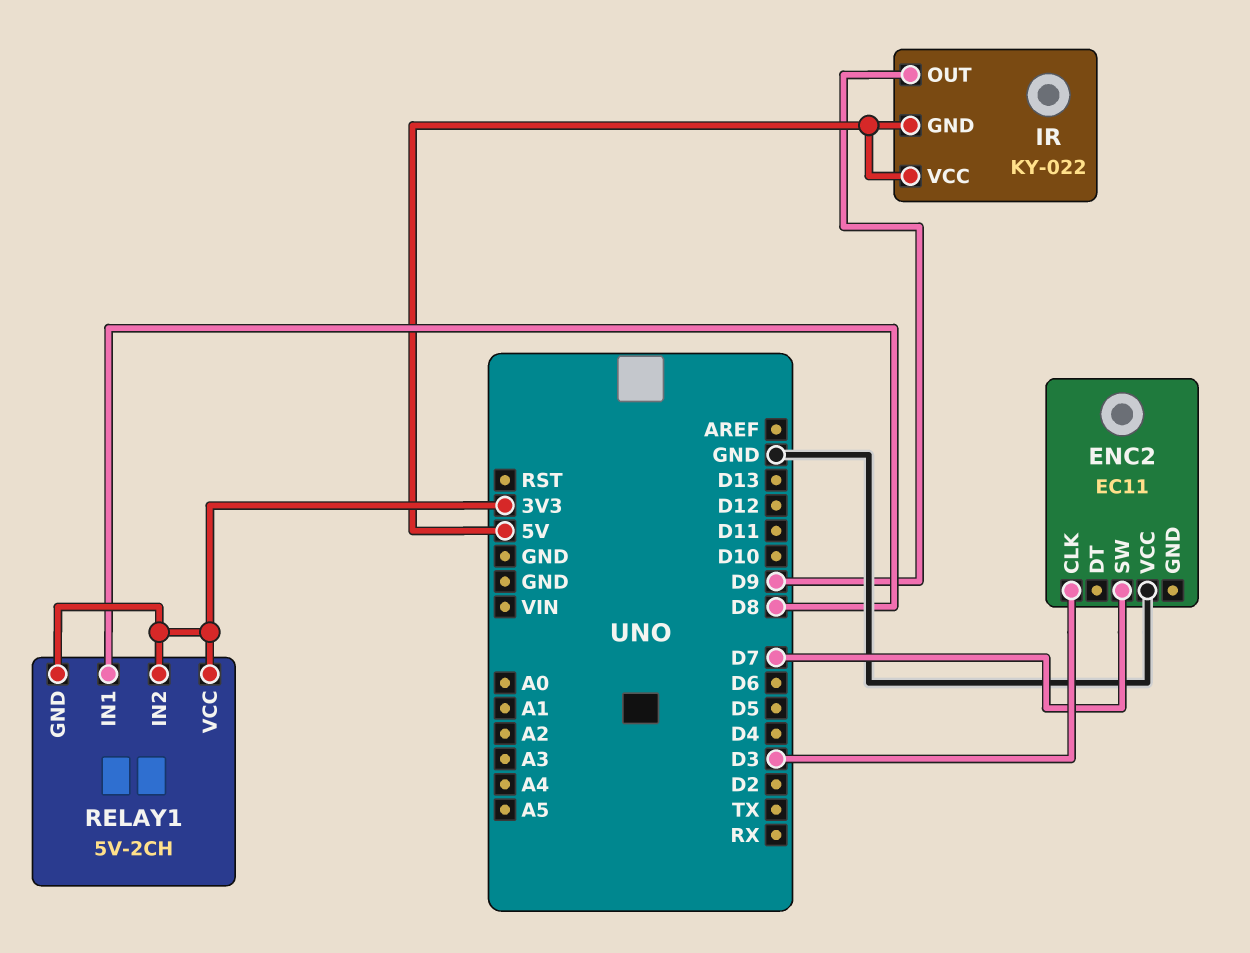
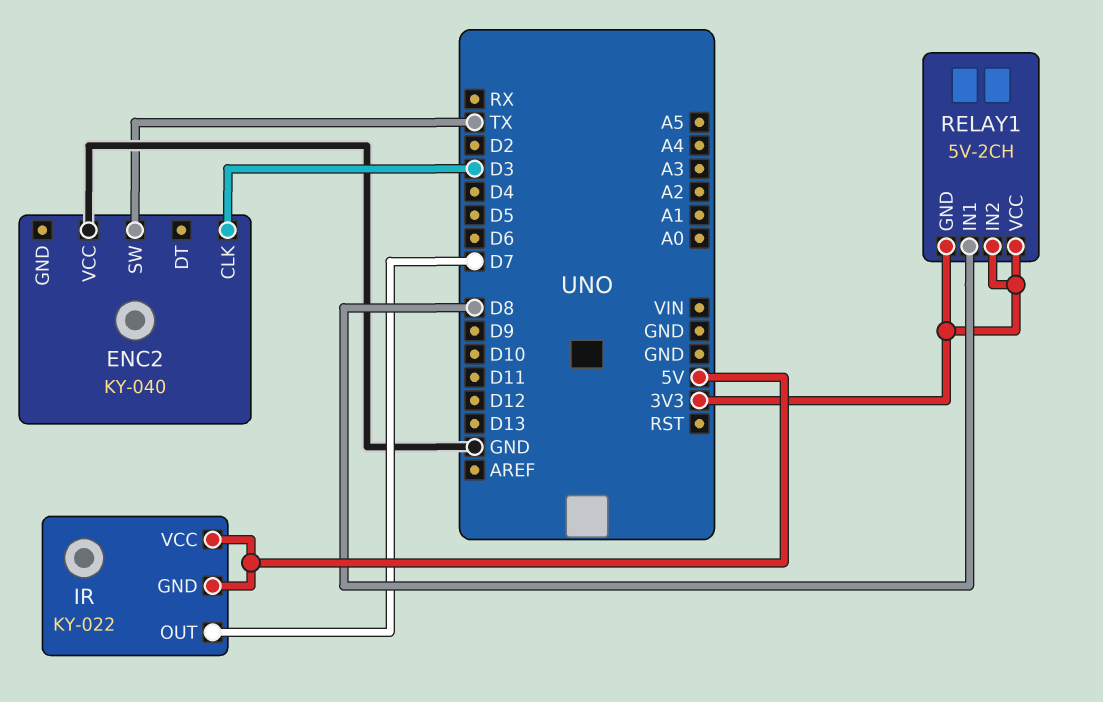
ENC2: EC11 -> KY-040
ENC2 pin SW: D7 -> TX
IR pin OUT: D9 -> D7

